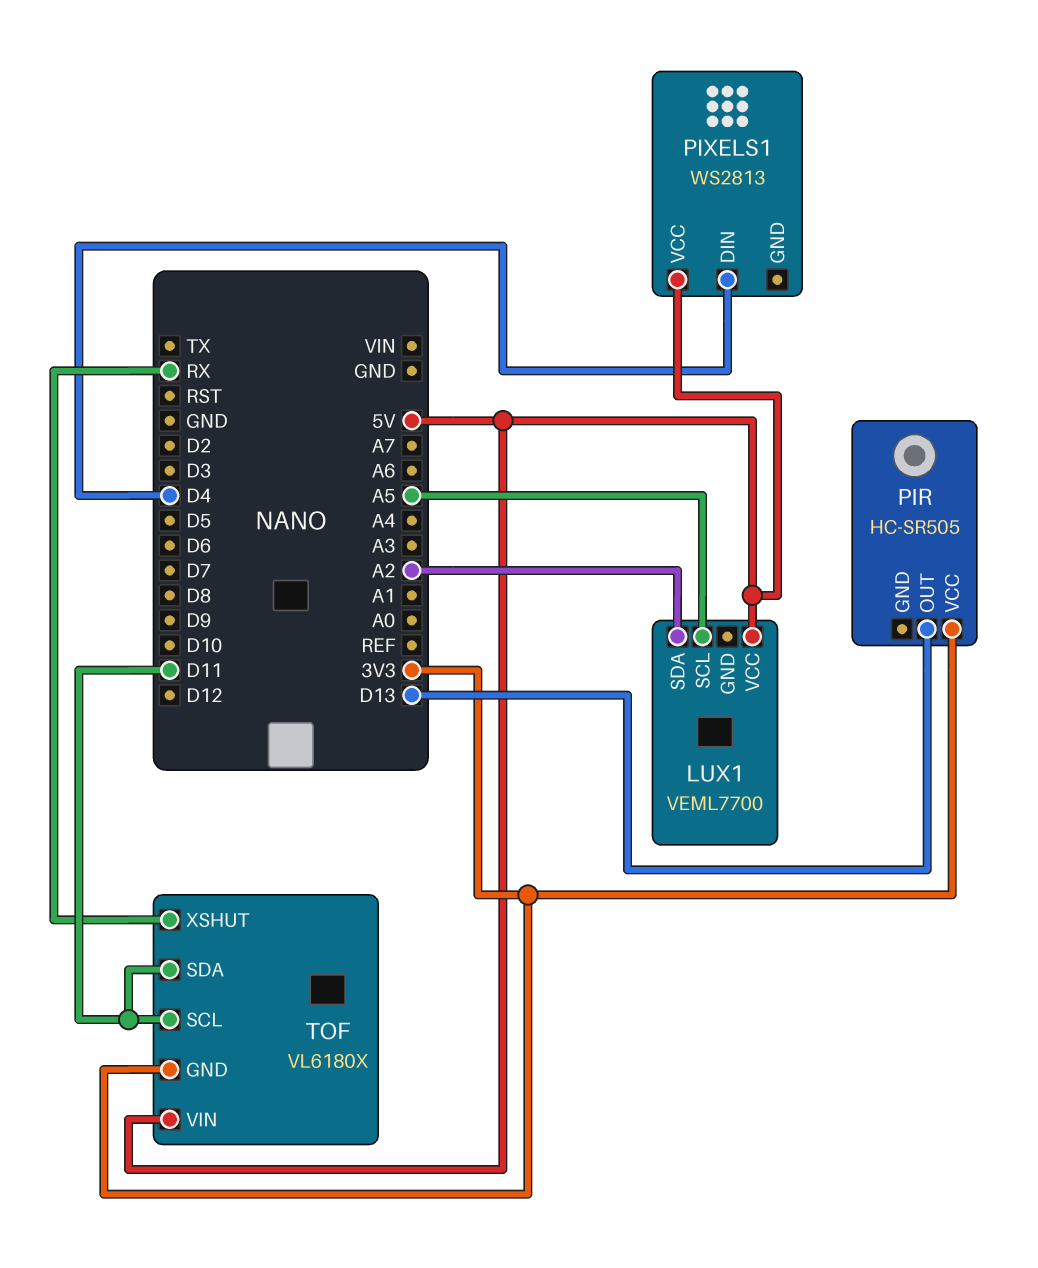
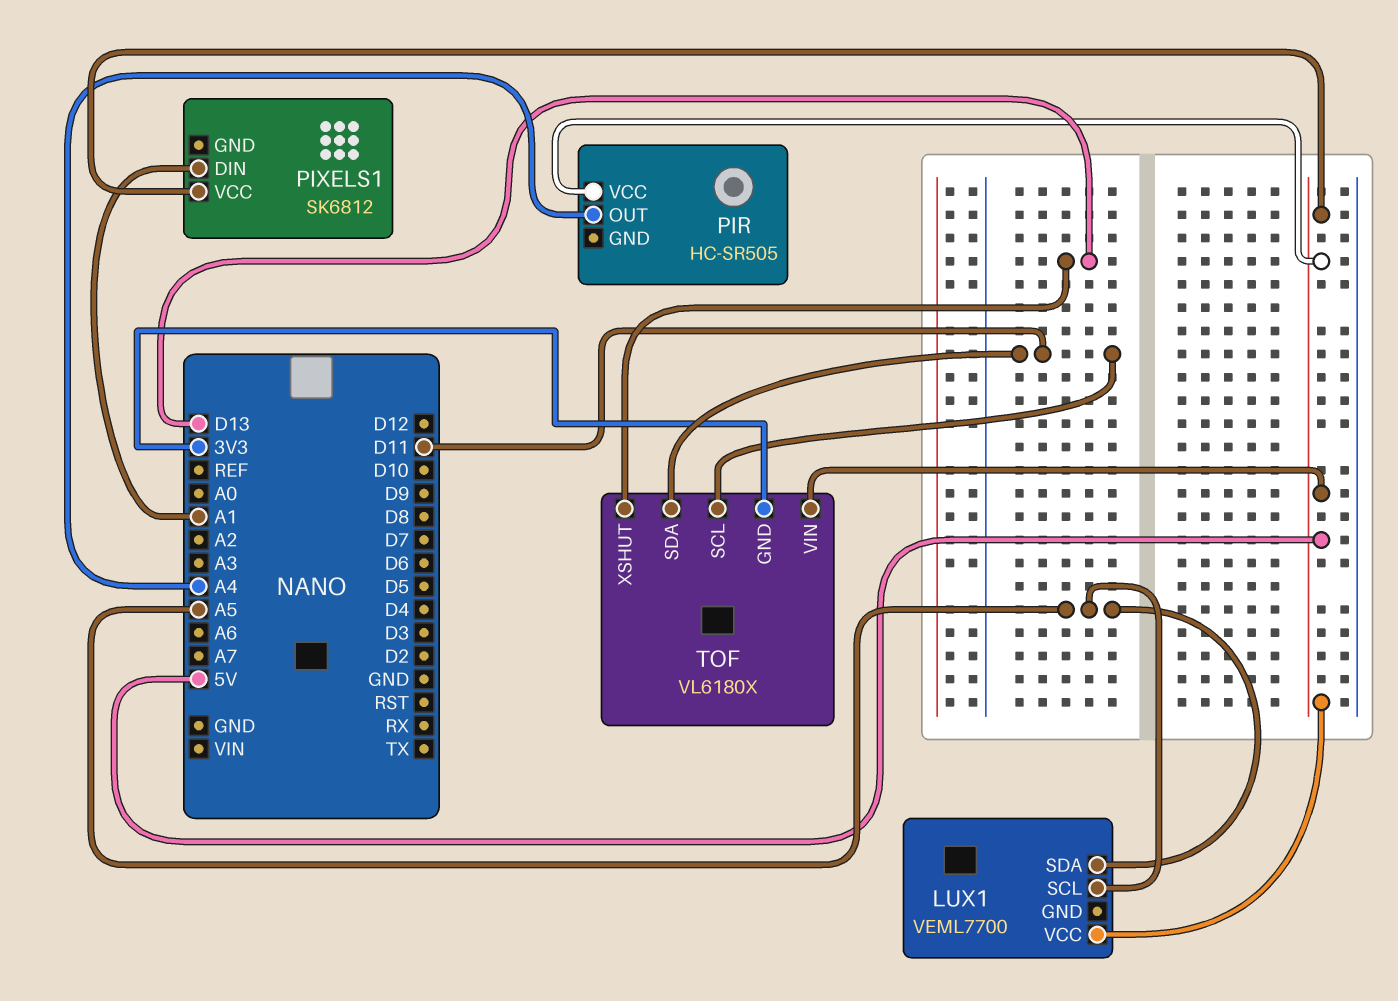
LUX1 pin SDA: A2 -> A5
PIR pin OUT: D13 -> A4
PIR pin VCC: 3V3 -> 5V
PIXELS1: WS2813 -> SK6812
PIXELS1 pin DIN: D4 -> A1
TOF pin XSHUT: RX -> D13

